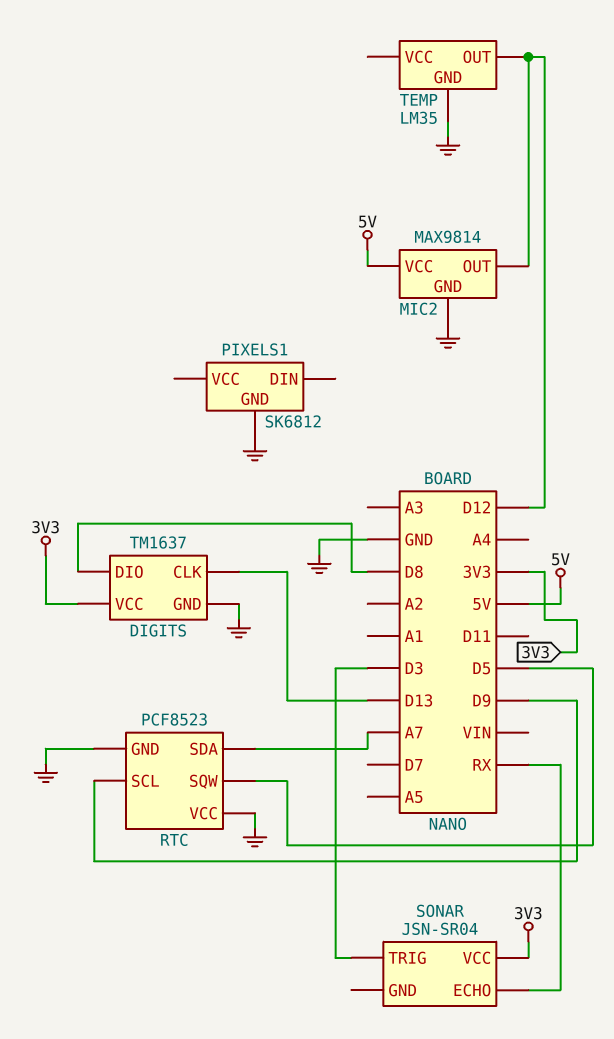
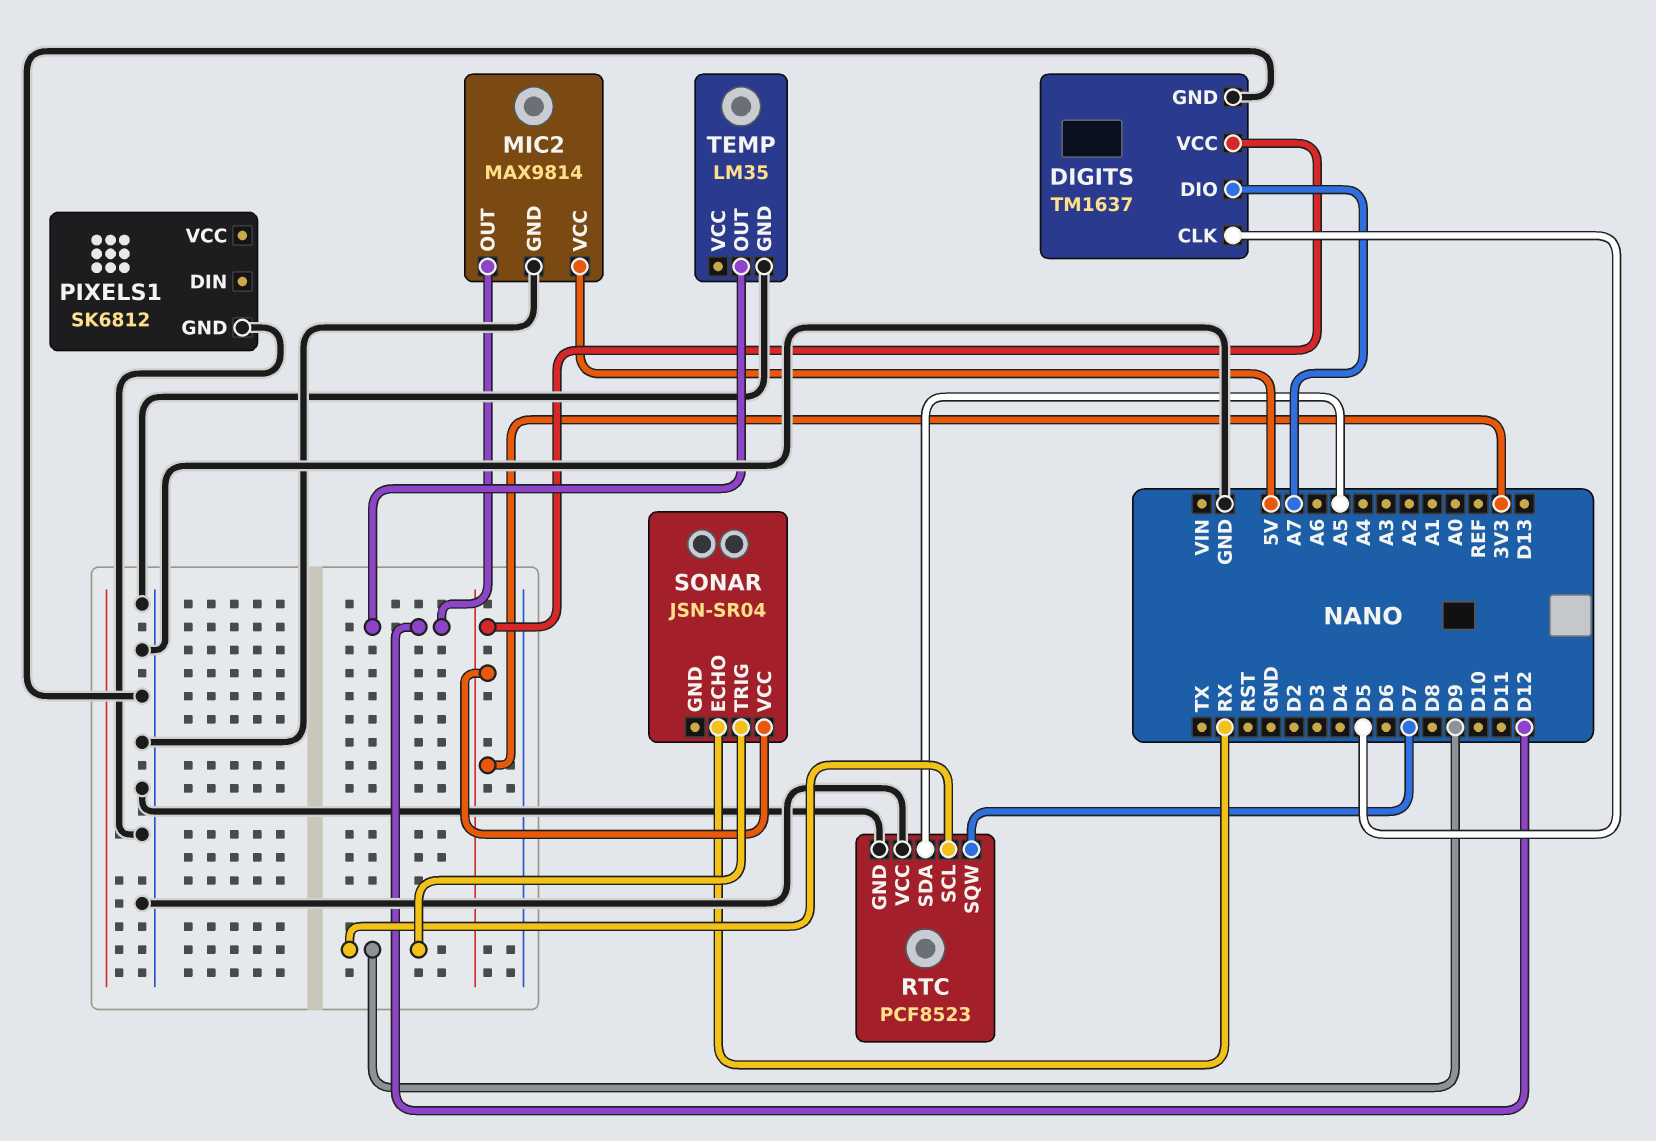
DIGITS pin CLK: D13 -> D5
DIGITS pin DIO: D8 -> A7
RTC pin SDA: A7 -> A5
RTC pin SQW: D5 -> D7
SONAR pin TRIG: D3 -> D9

